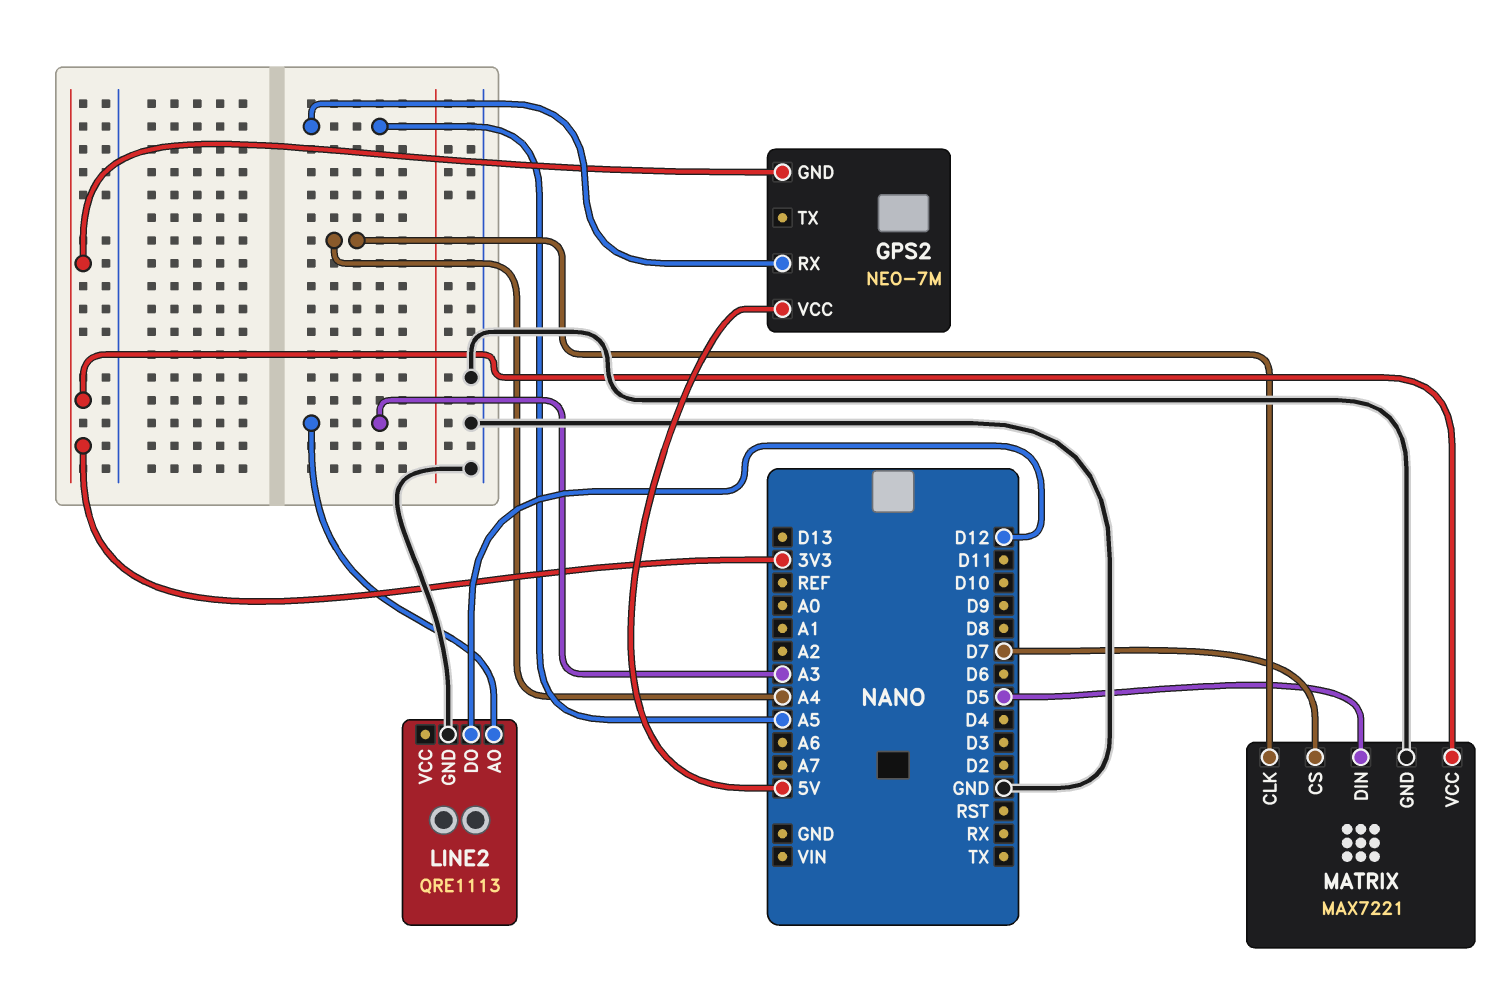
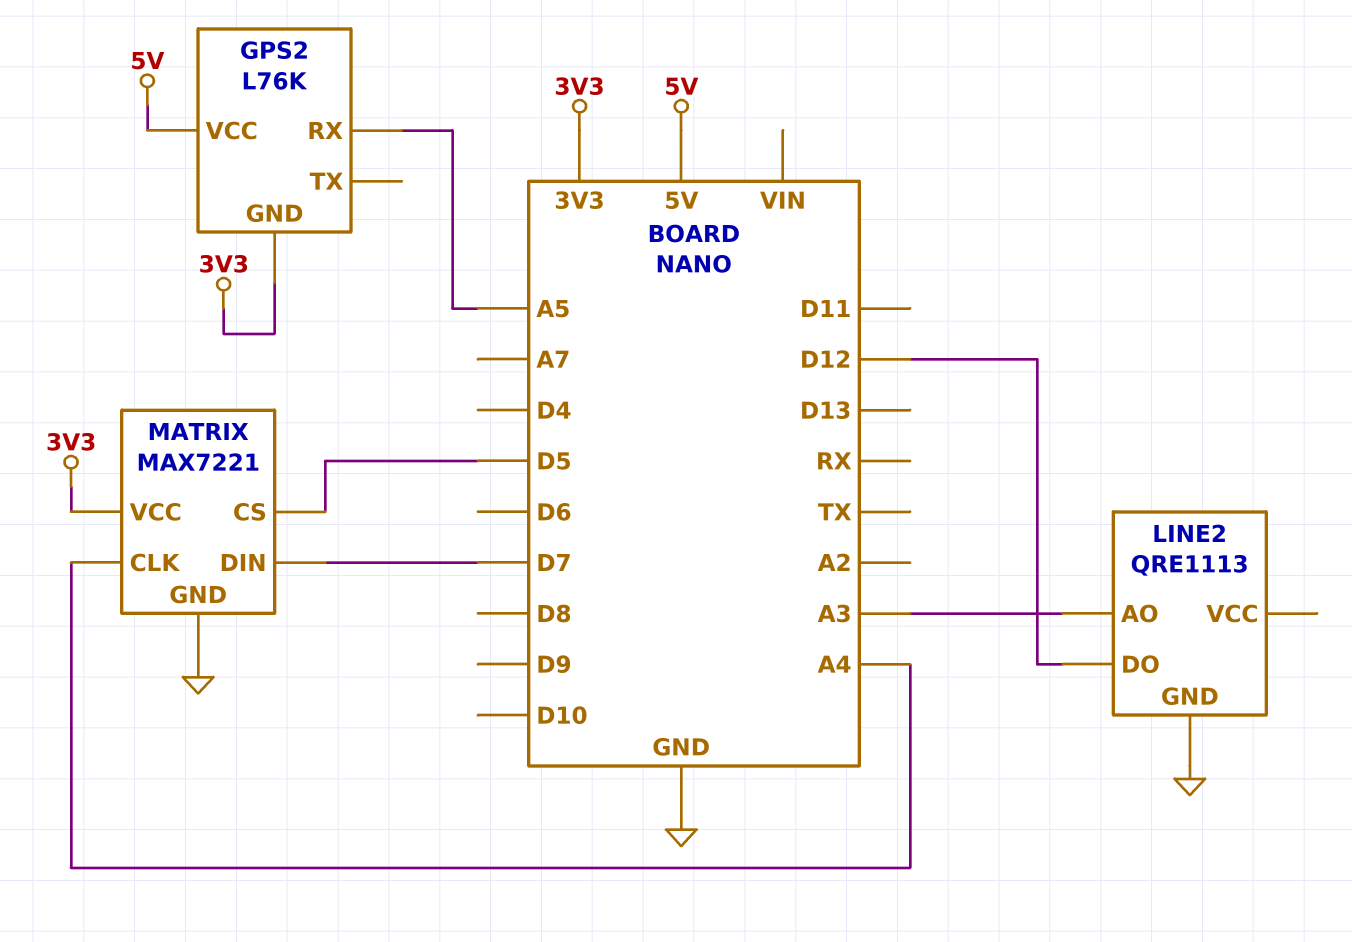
GPS2: NEO-7M -> L76K
MATRIX pin CS: D7 -> D5
MATRIX pin DIN: D5 -> D7

